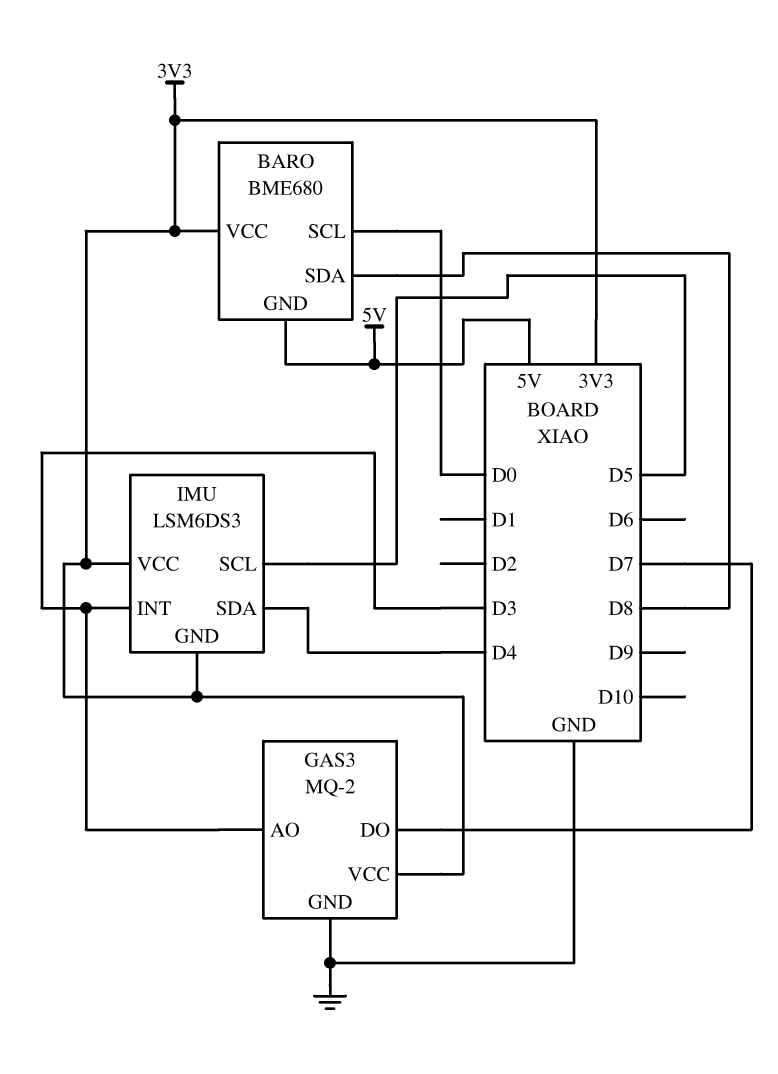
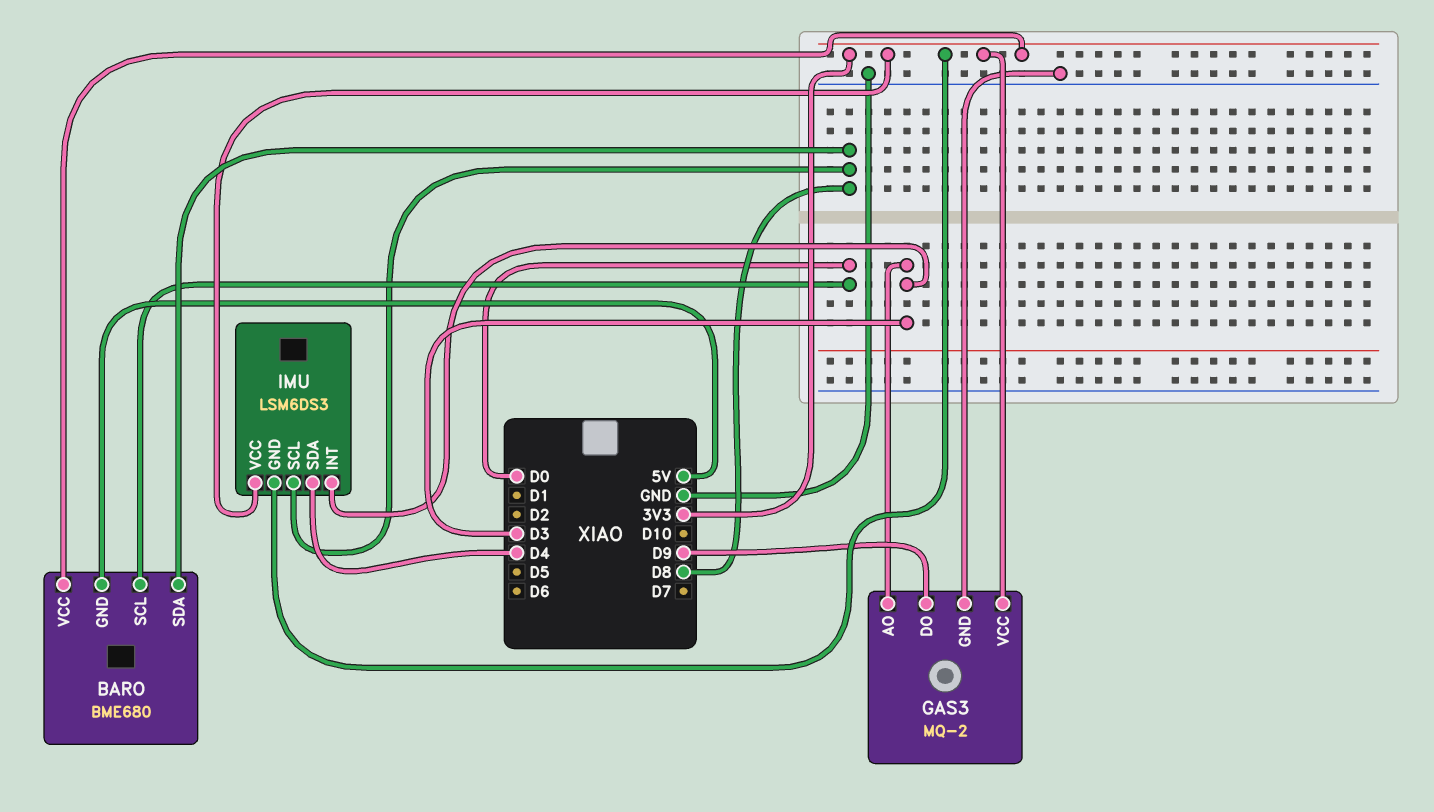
GAS3 pin DO: D7 -> D9
IMU pin SCL: D5 -> D8

